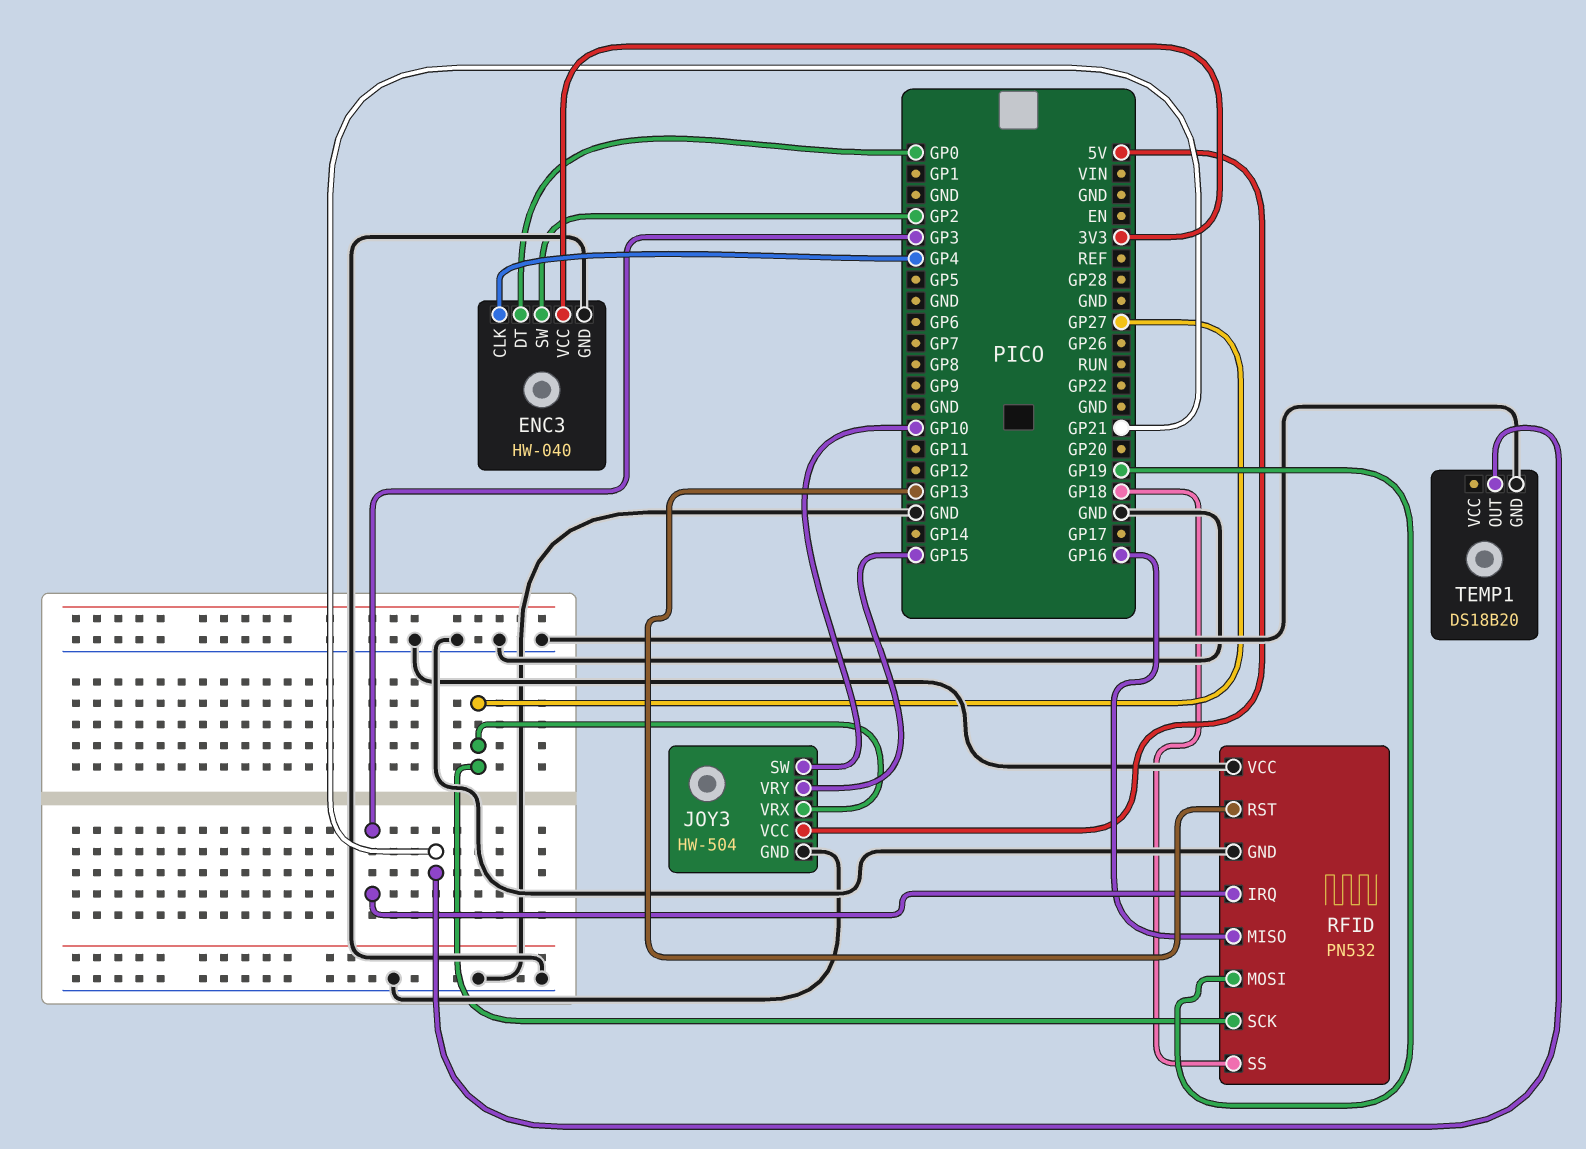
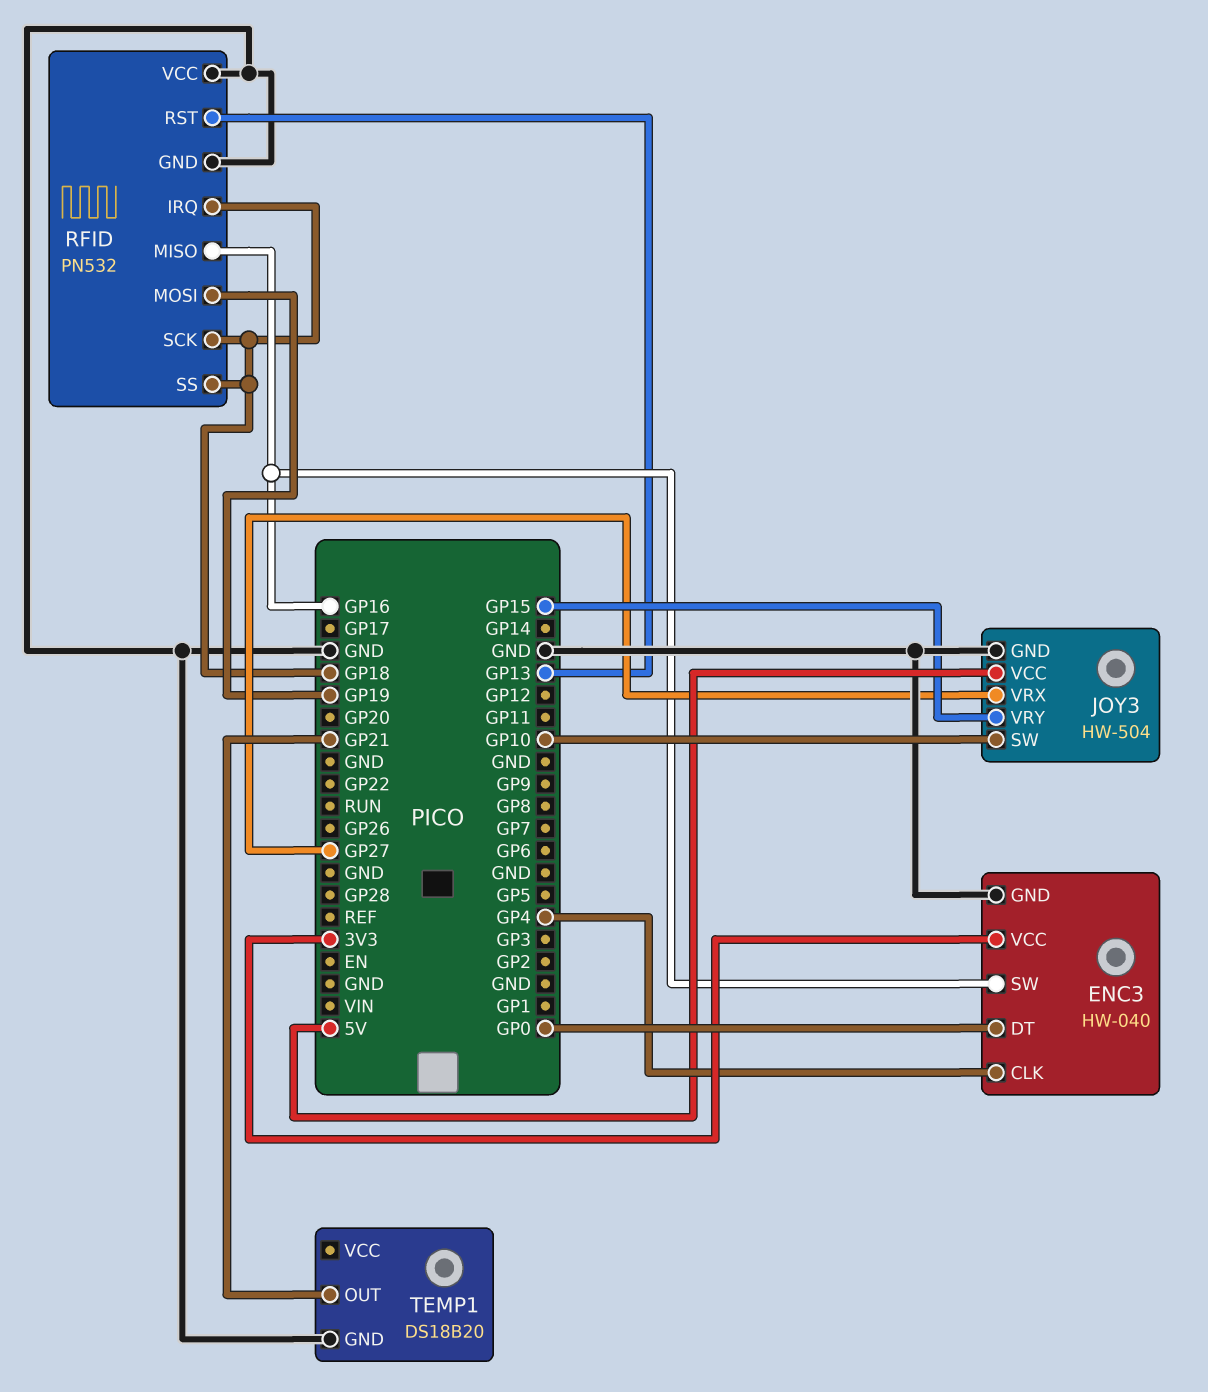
ENC3 pin SW: GP2 -> GP16
RFID pin IRQ: GP3 -> GP18
RFID pin SCK: GP27 -> GP18

